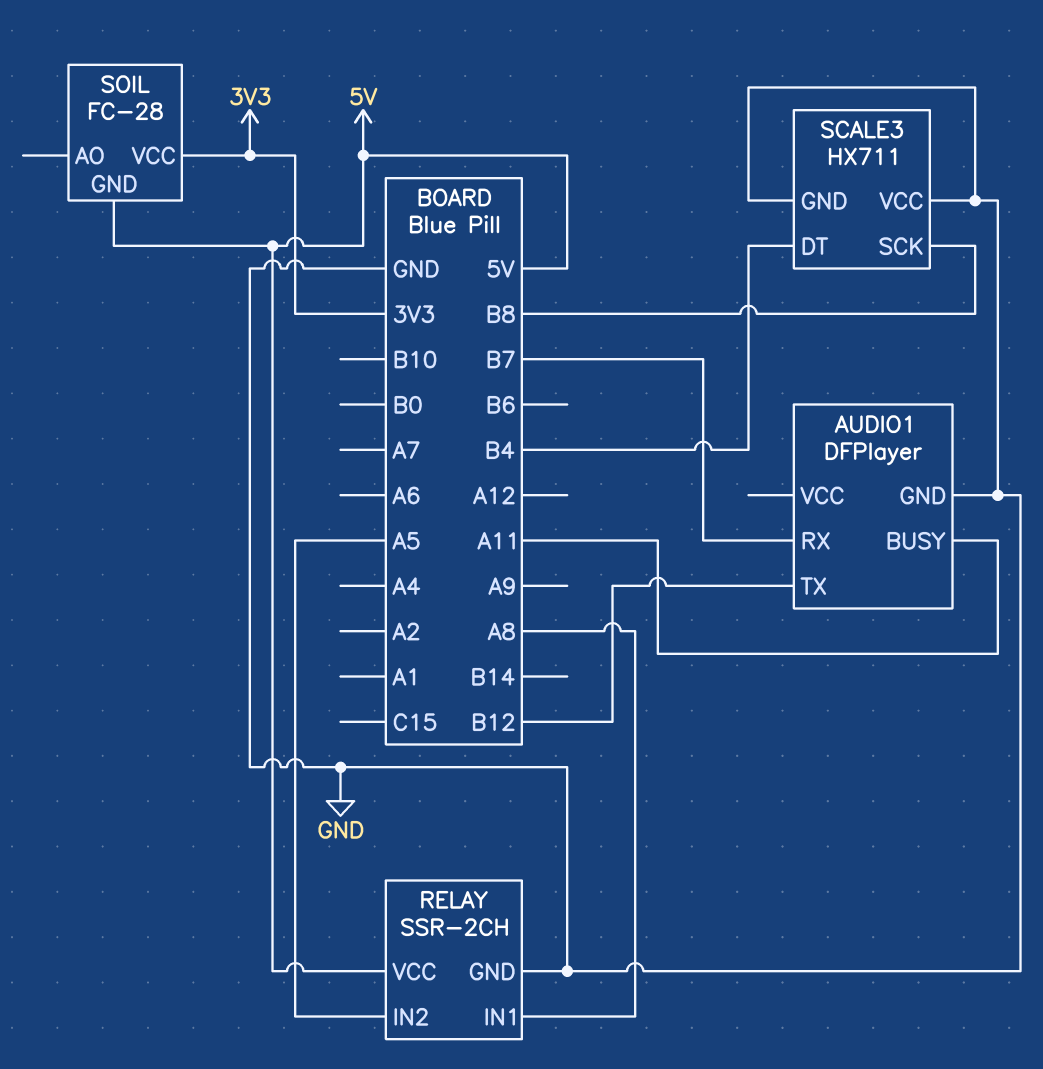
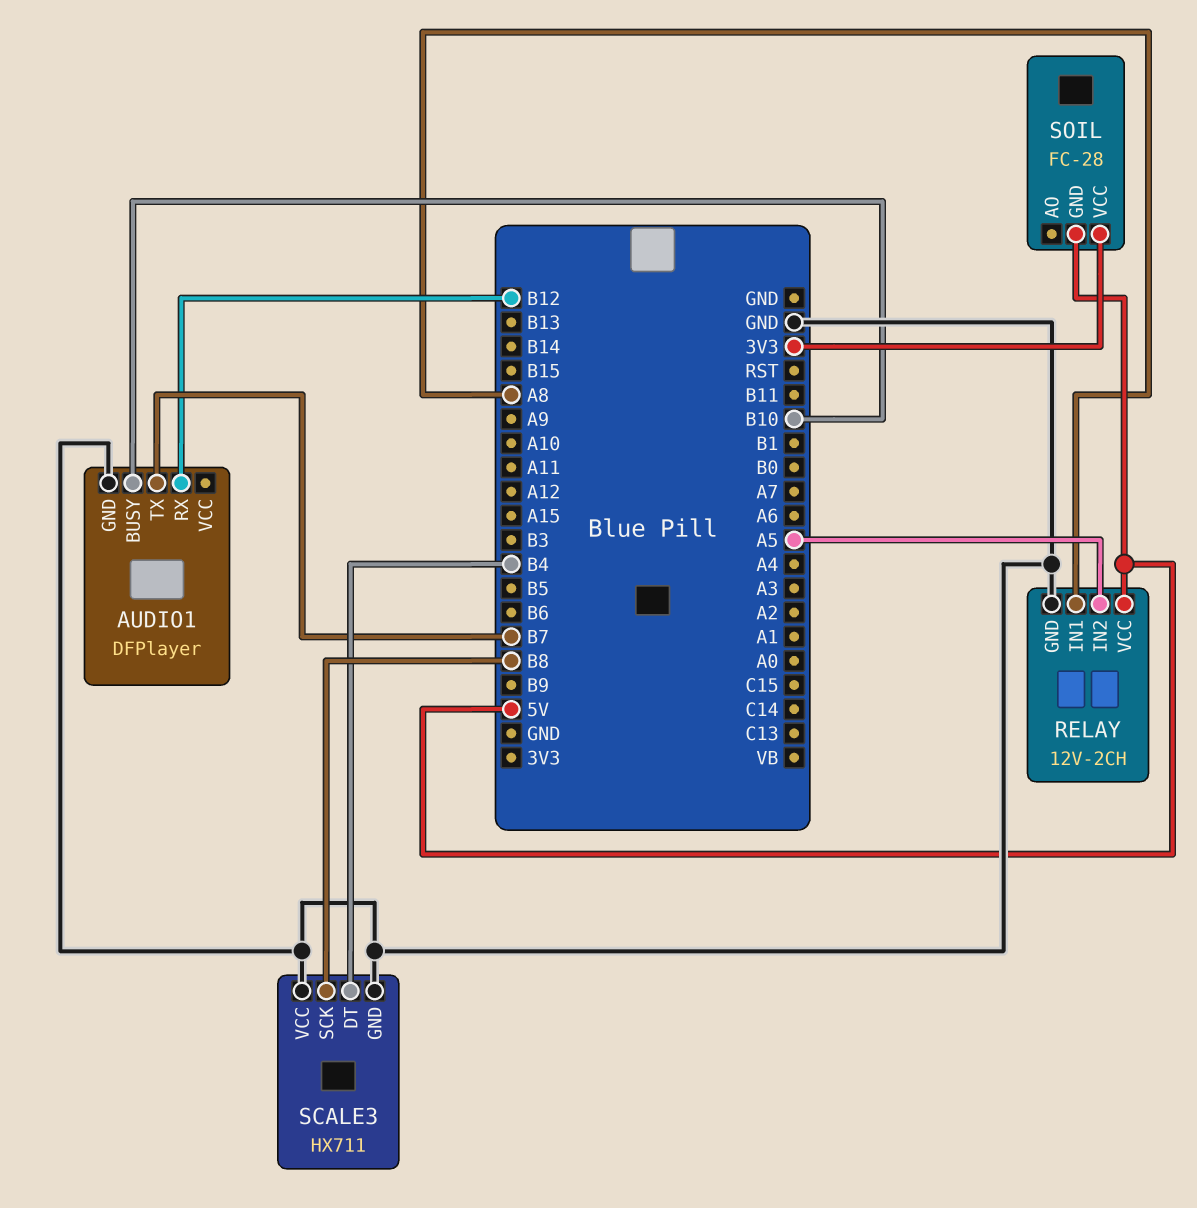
AUDIO1 pin BUSY: A11 -> B10
AUDIO1 pin RX: B7 -> B12
AUDIO1 pin TX: B12 -> B7
RELAY: SSR-2CH -> 12V-2CH

